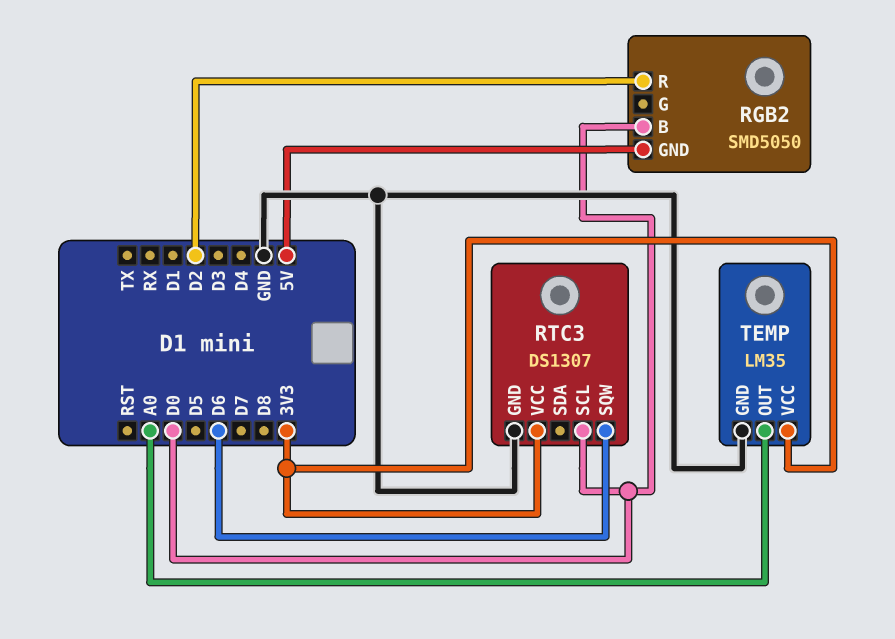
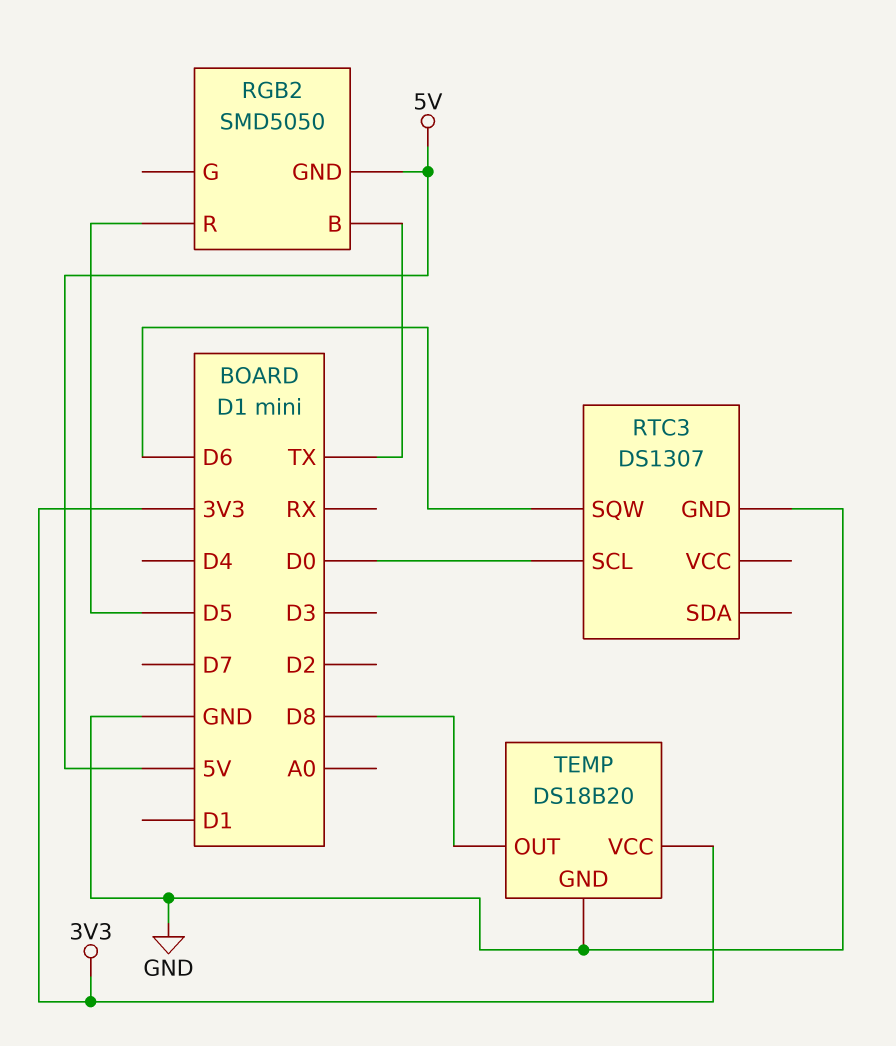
RGB2 pin B: D0 -> TX
RGB2 pin R: D2 -> D5
RTC3 pin VCC: 3V3 -> none
TEMP: LM35 -> DS18B20
TEMP pin OUT: A0 -> D8

